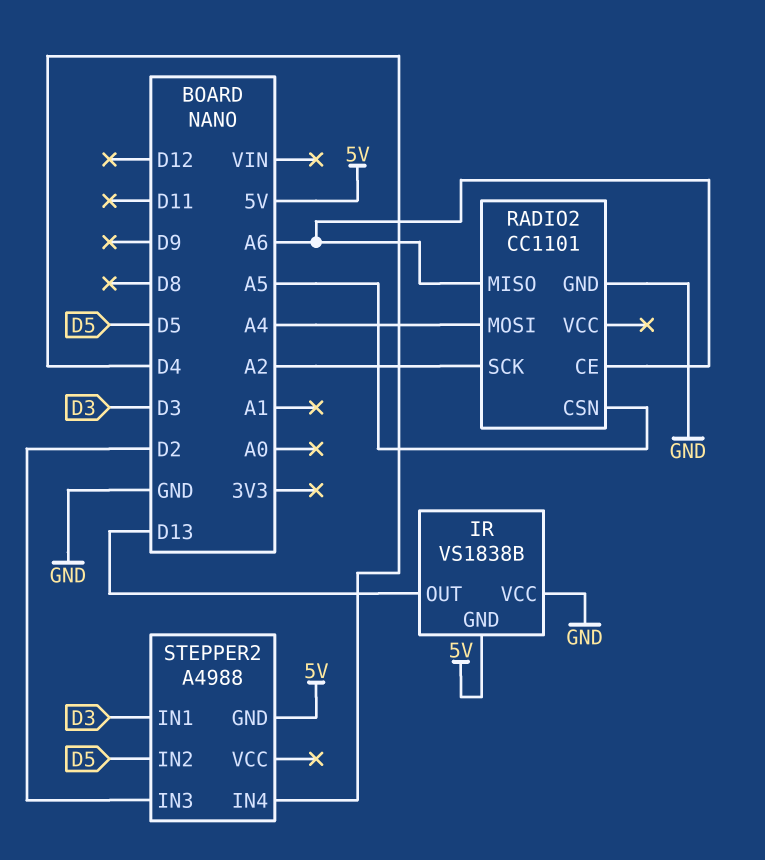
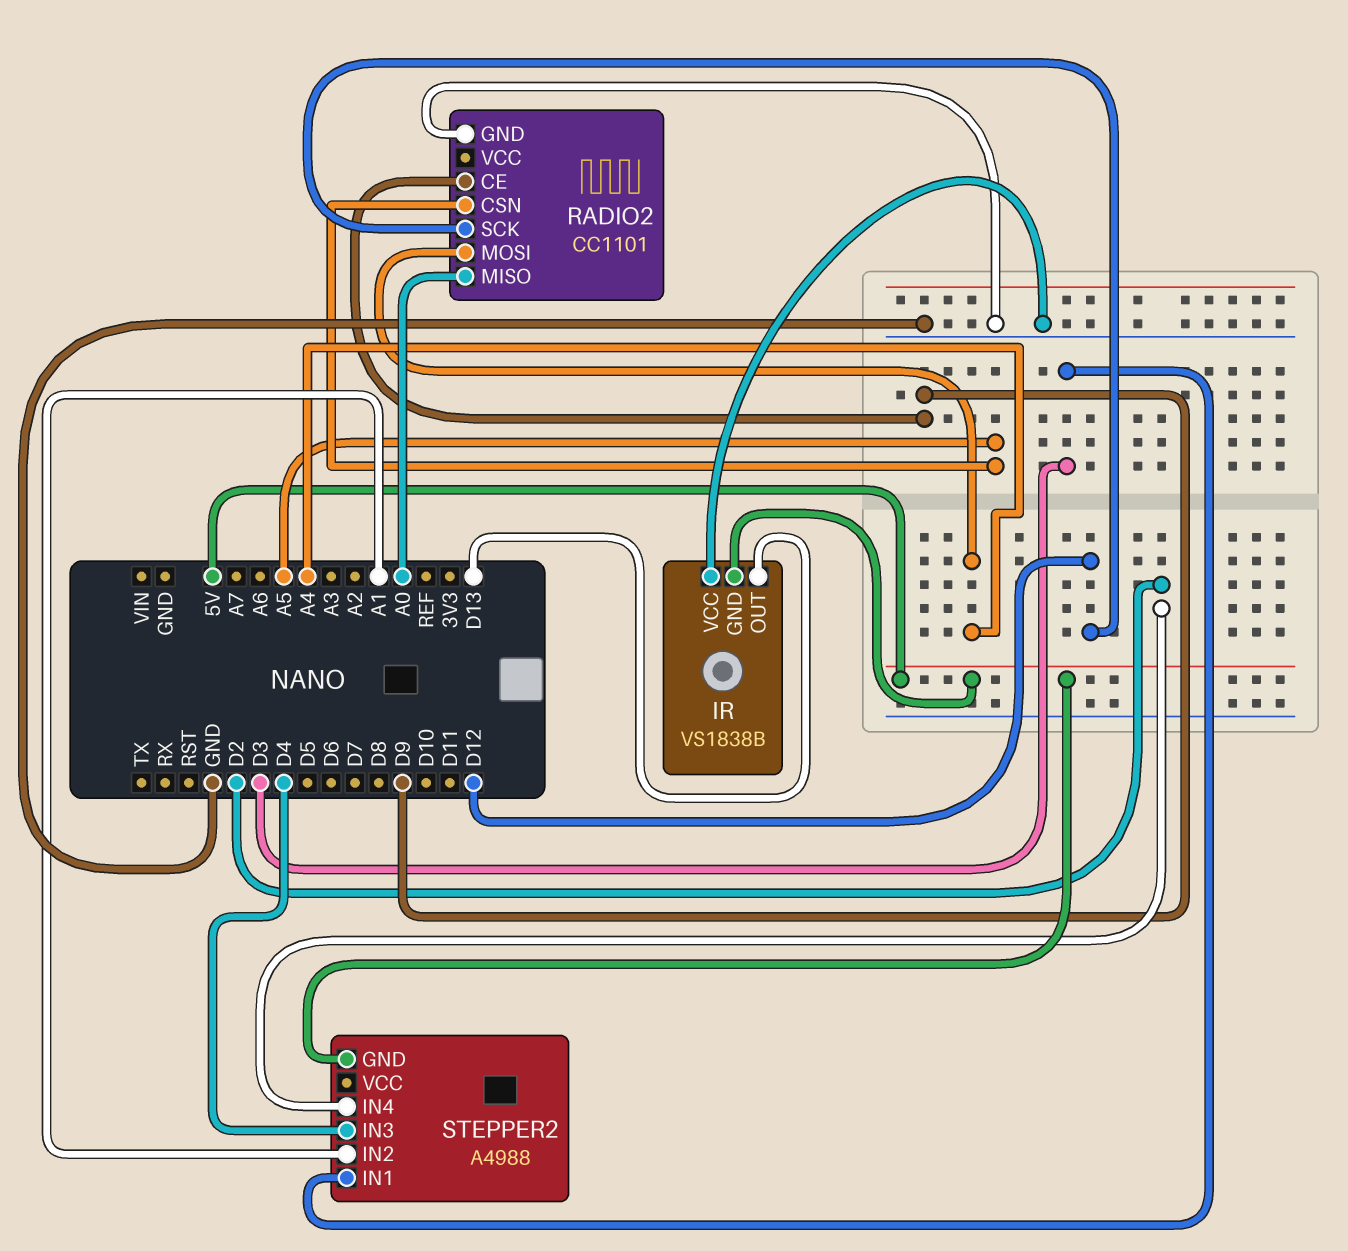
RADIO2 pin CE: A6 -> D9
RADIO2 pin MISO: A6 -> A0
RADIO2 pin SCK: A2 -> D12
STEPPER2 pin IN2: D5 -> A1
STEPPER2 pin IN3: D2 -> D4
STEPPER2 pin IN4: D4 -> D2

